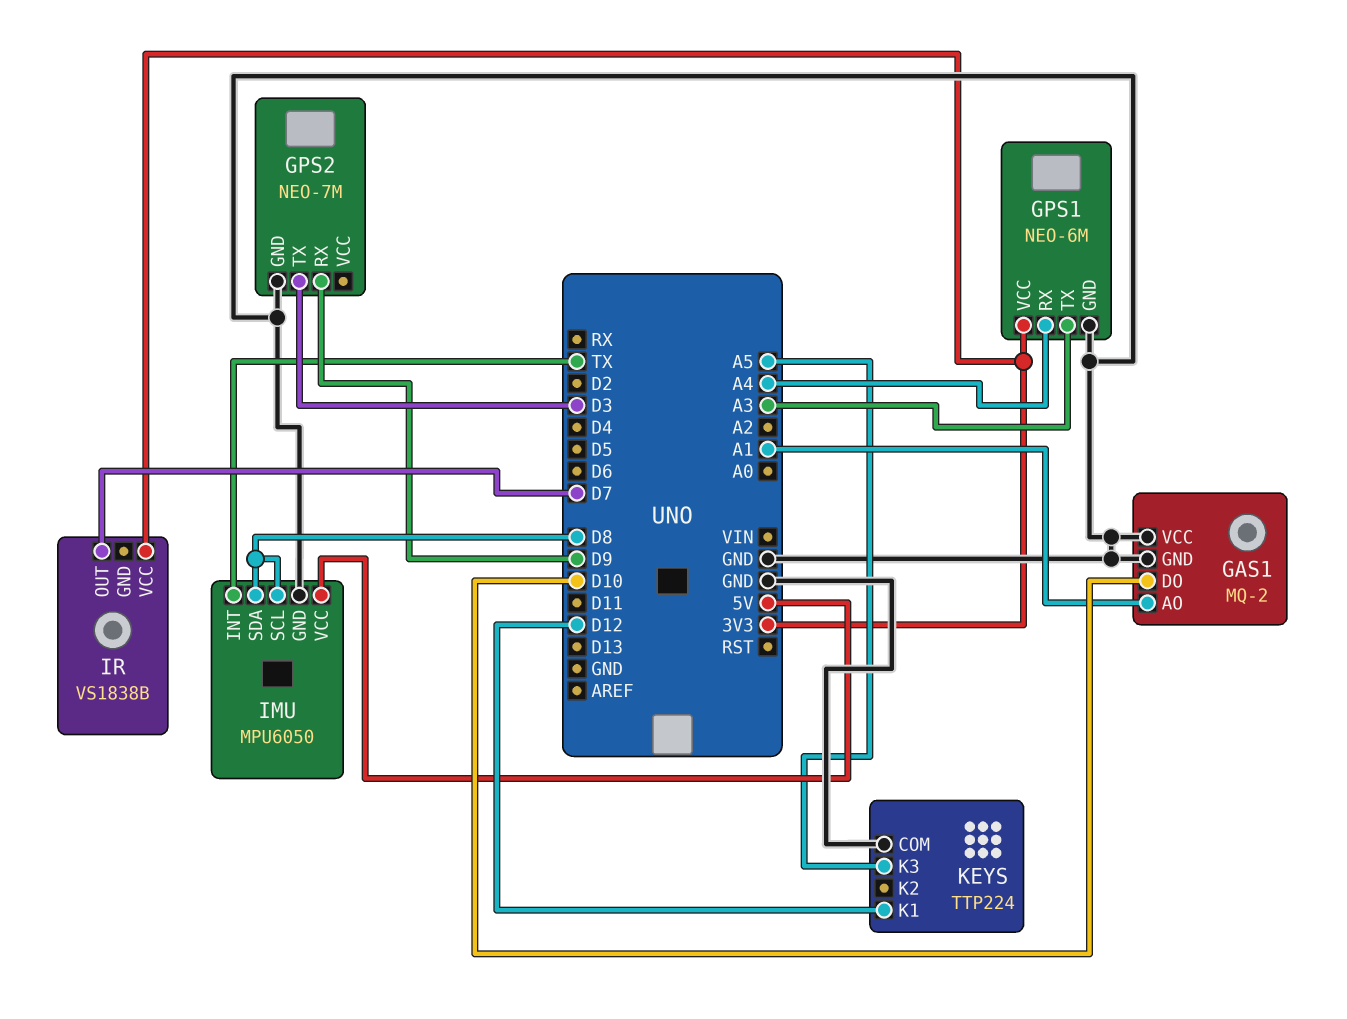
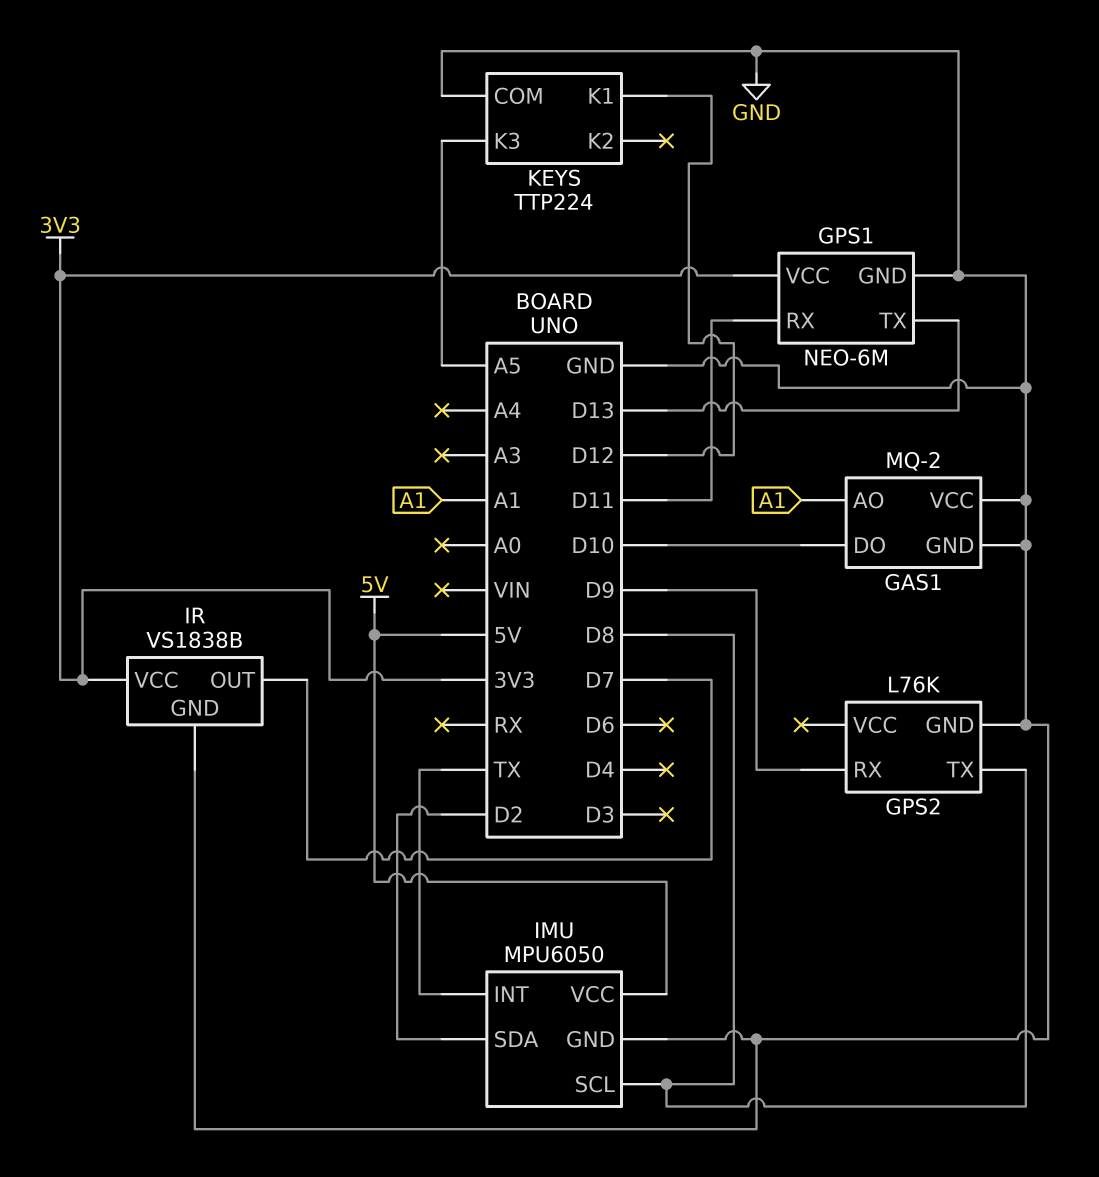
GPS1 pin RX: A4 -> D11
GPS1 pin TX: A3 -> D13
GPS2: NEO-7M -> L76K
GPS2 pin TX: D3 -> D8
IMU pin SDA: D8 -> D2
IR pin GND: none -> GND

